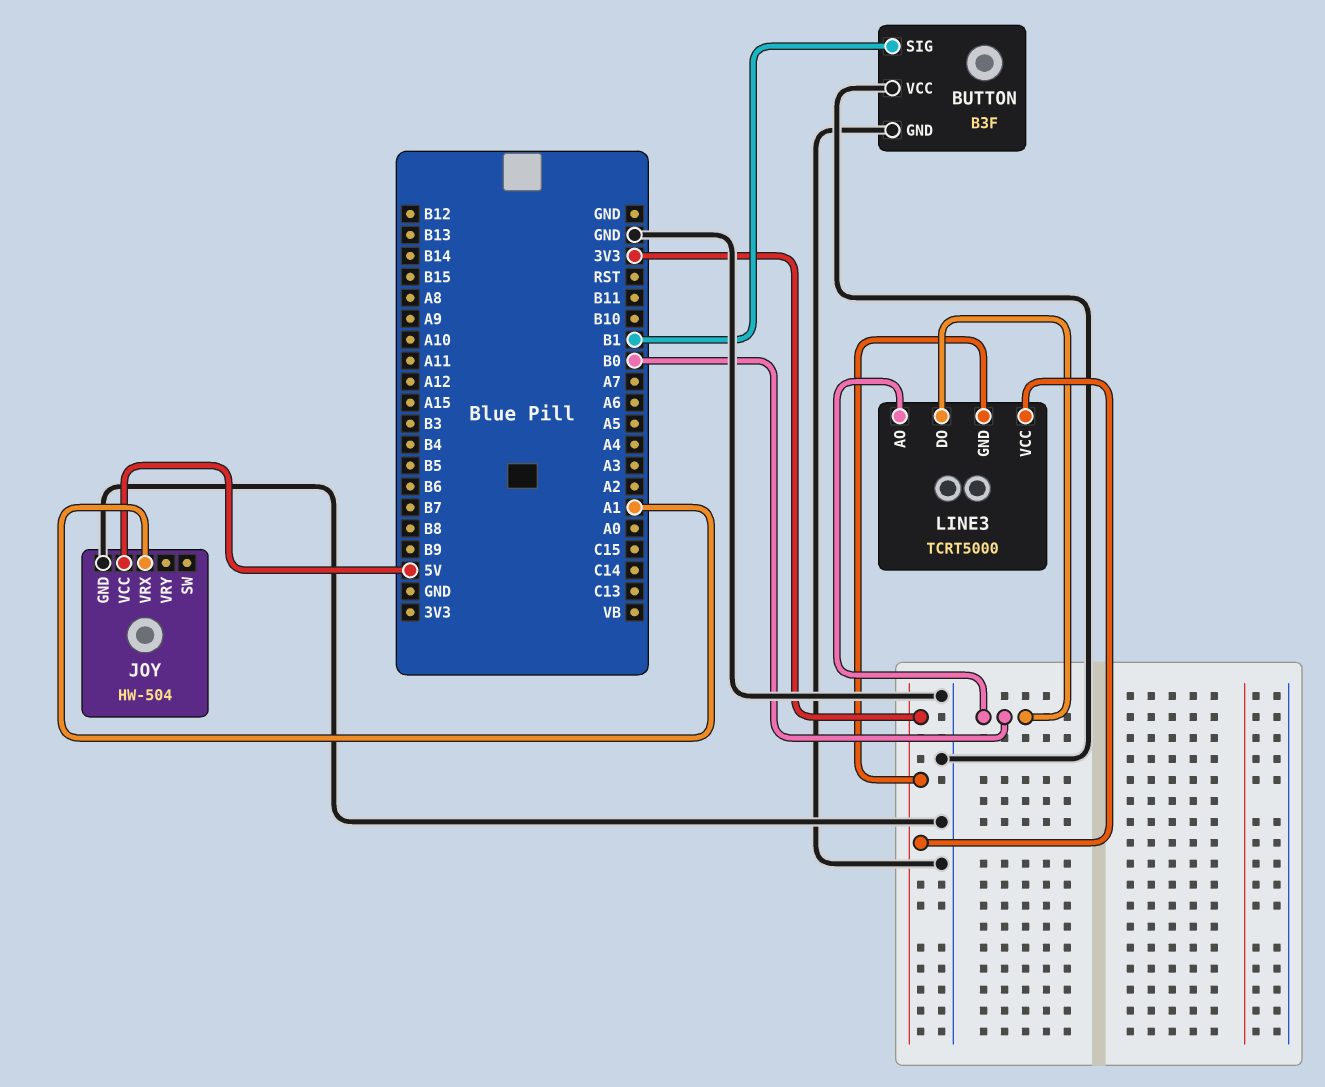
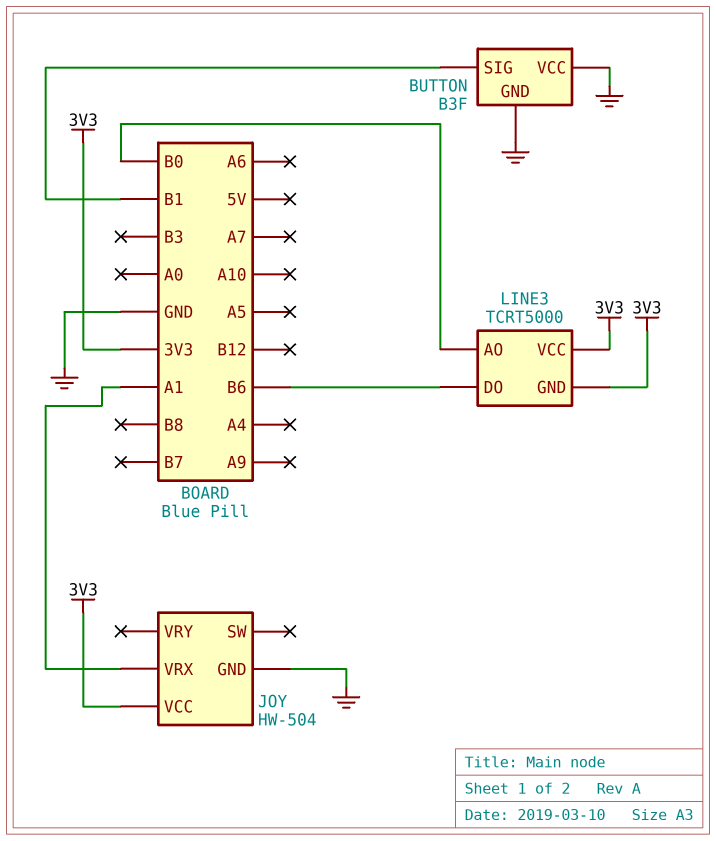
JOY pin VCC: 5V -> 3V3
LINE3 pin DO: B0 -> B6

